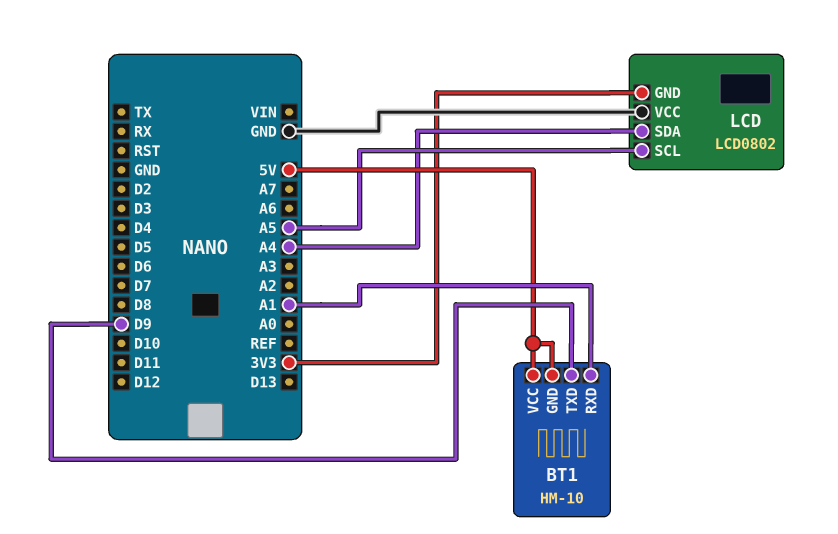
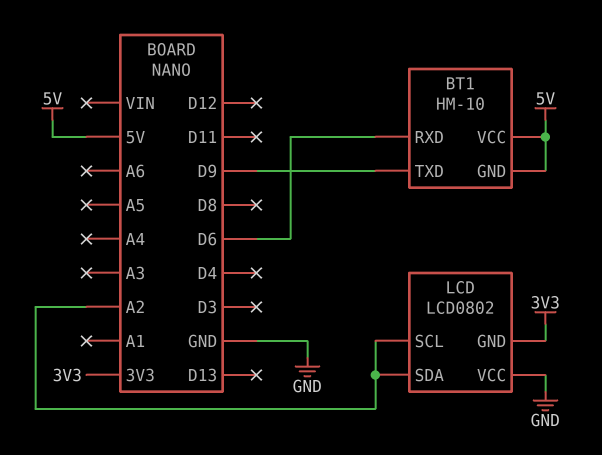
BT1 pin RXD: A1 -> D6
LCD pin SCL: A5 -> A2
LCD pin SDA: A4 -> A2

